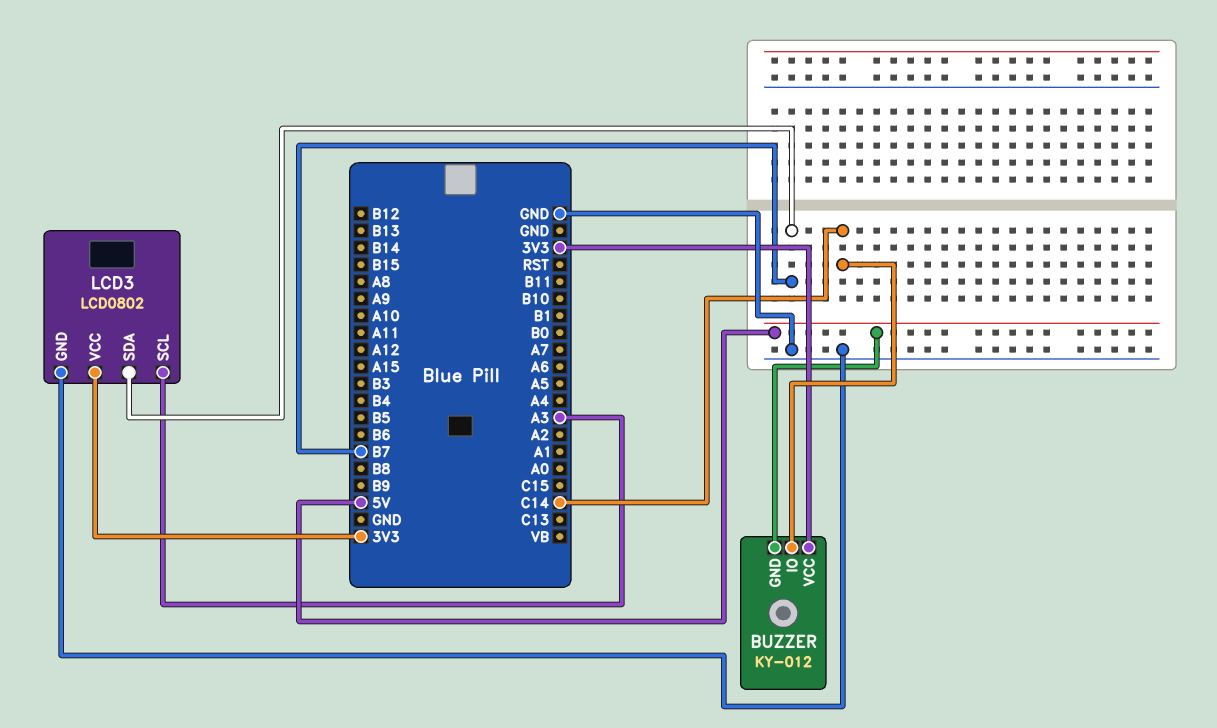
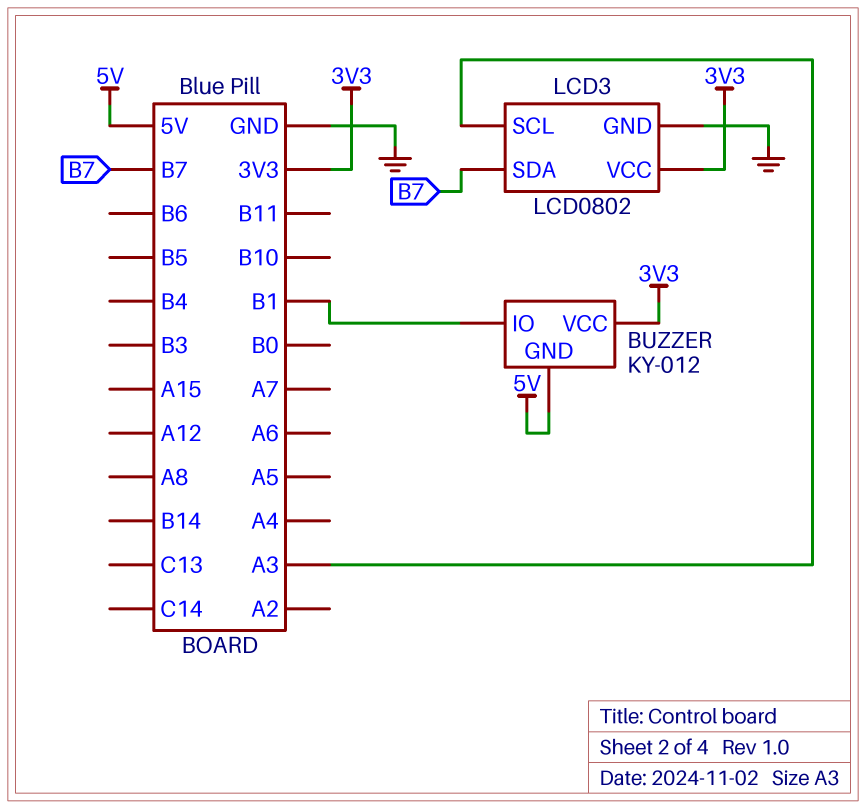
BUZZER pin IO: C14 -> B1

